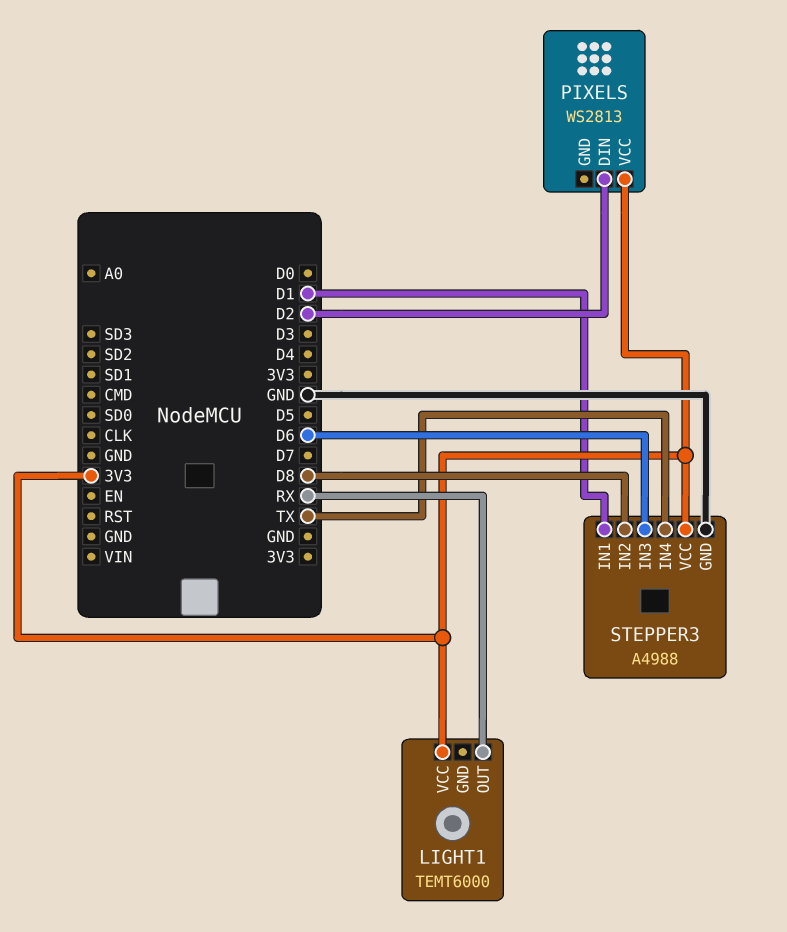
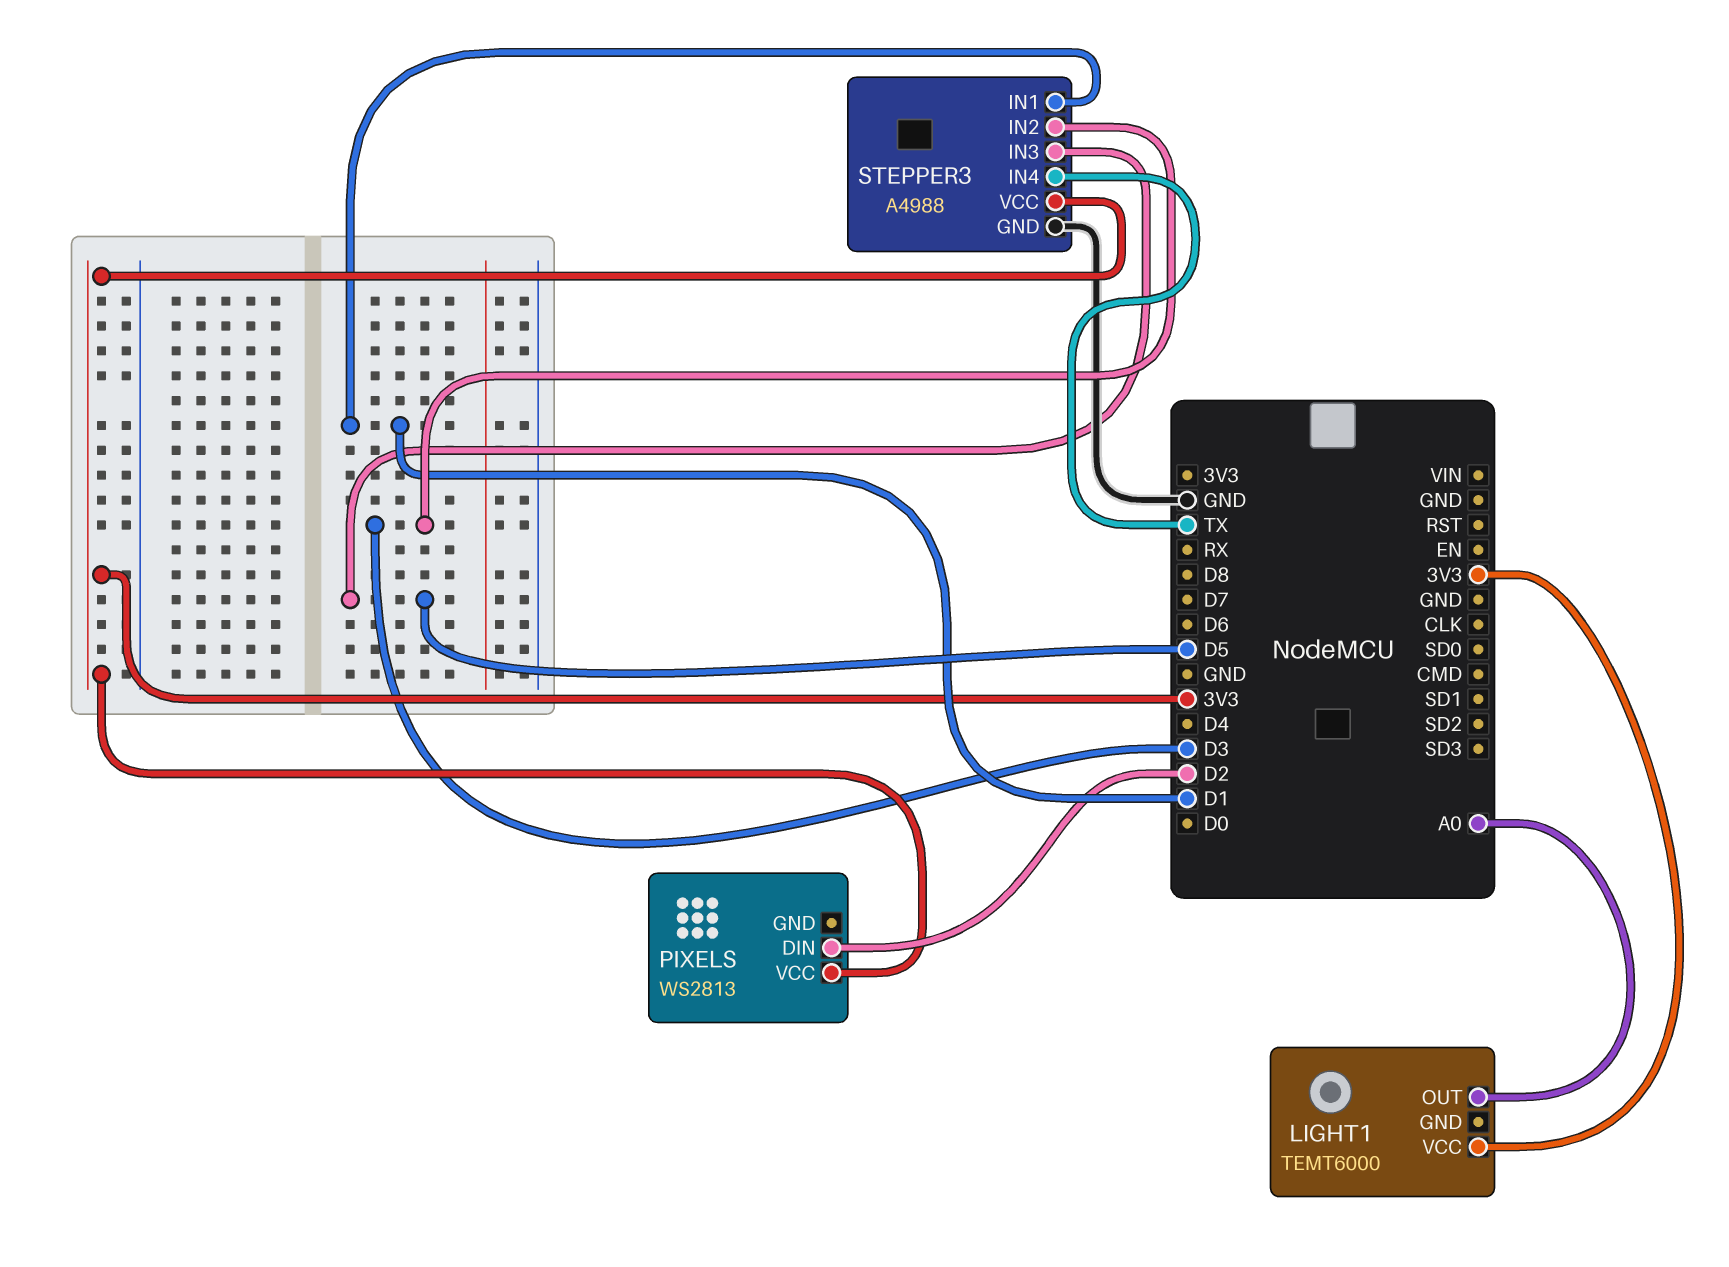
LIGHT1 pin OUT: RX -> A0
STEPPER3 pin IN2: D8 -> D3
STEPPER3 pin IN3: D6 -> D5

